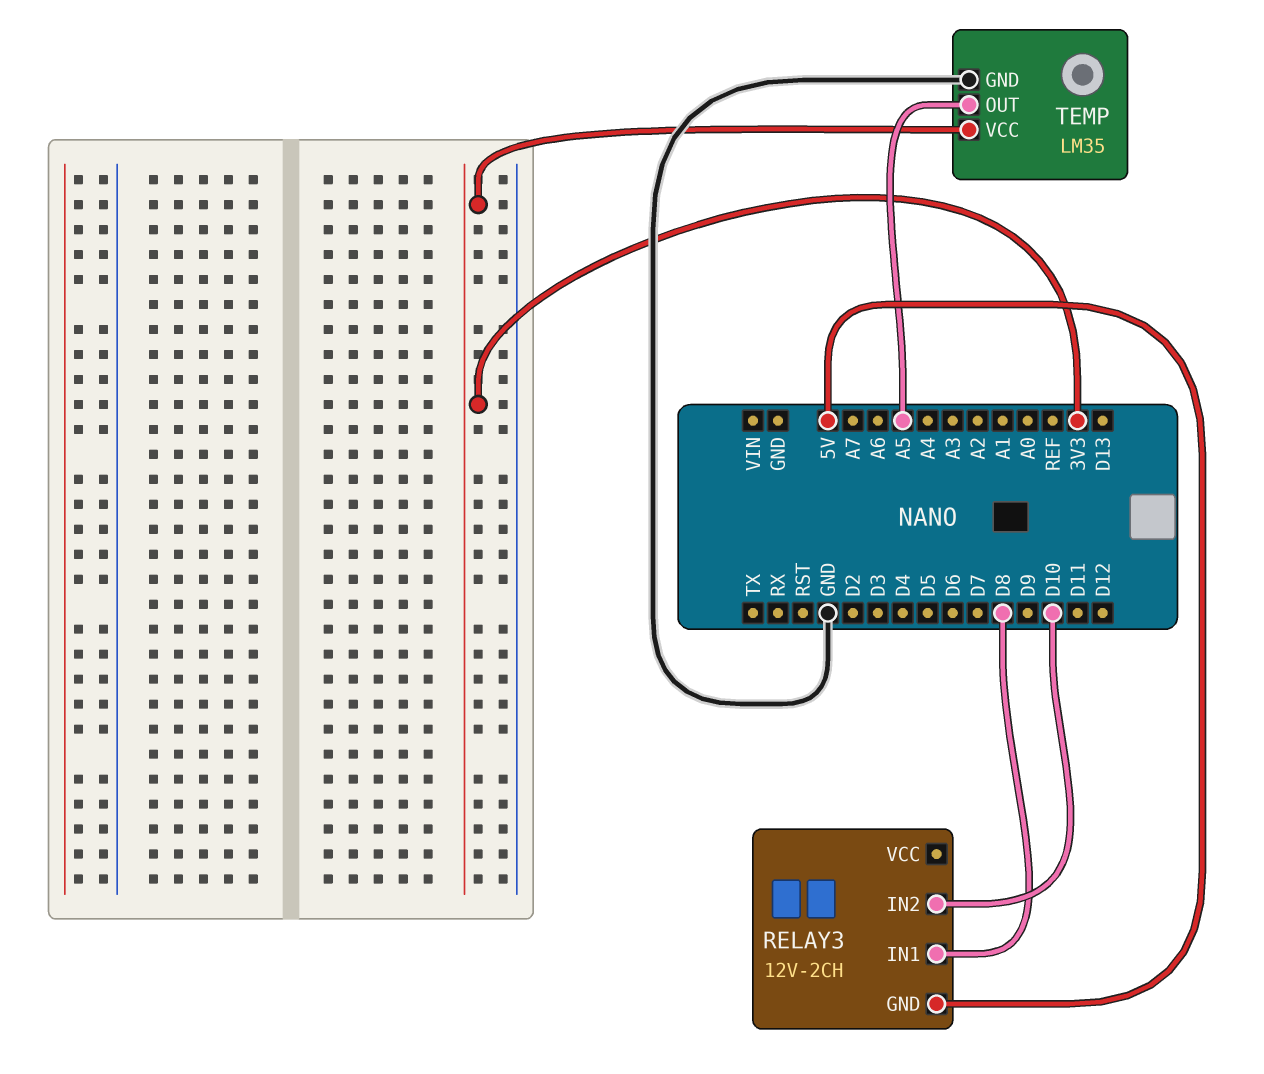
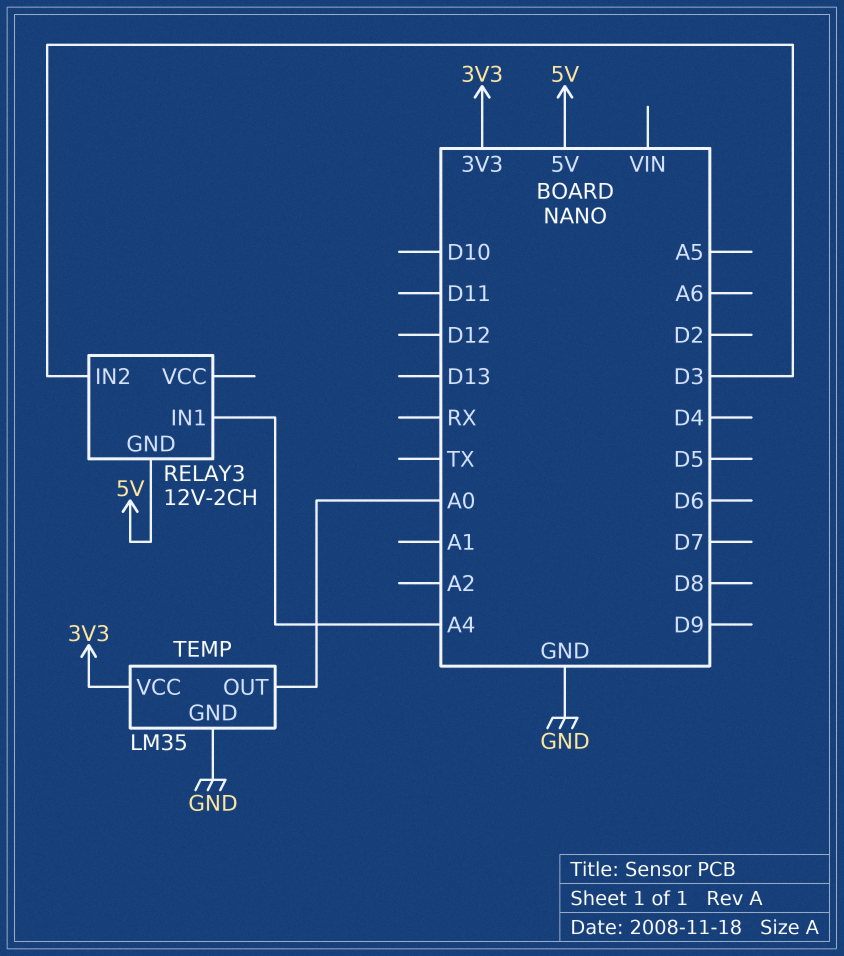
RELAY3 pin IN1: D8 -> A4
RELAY3 pin IN2: D10 -> D3
TEMP pin OUT: A5 -> A0

